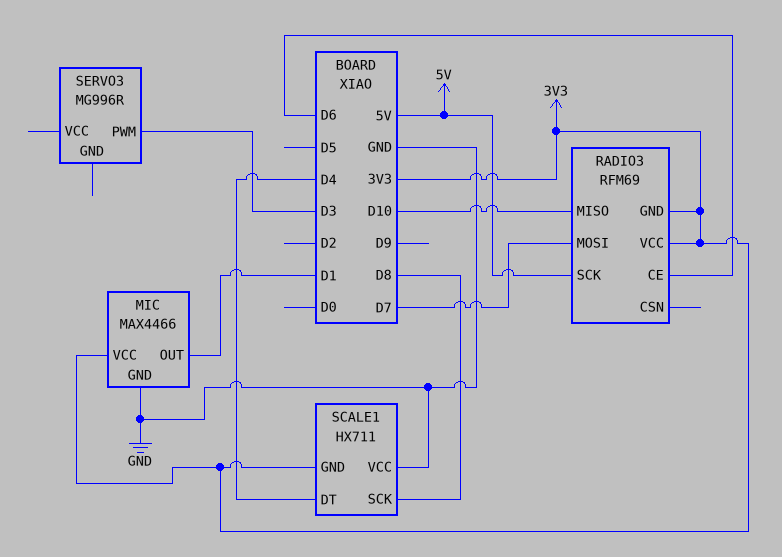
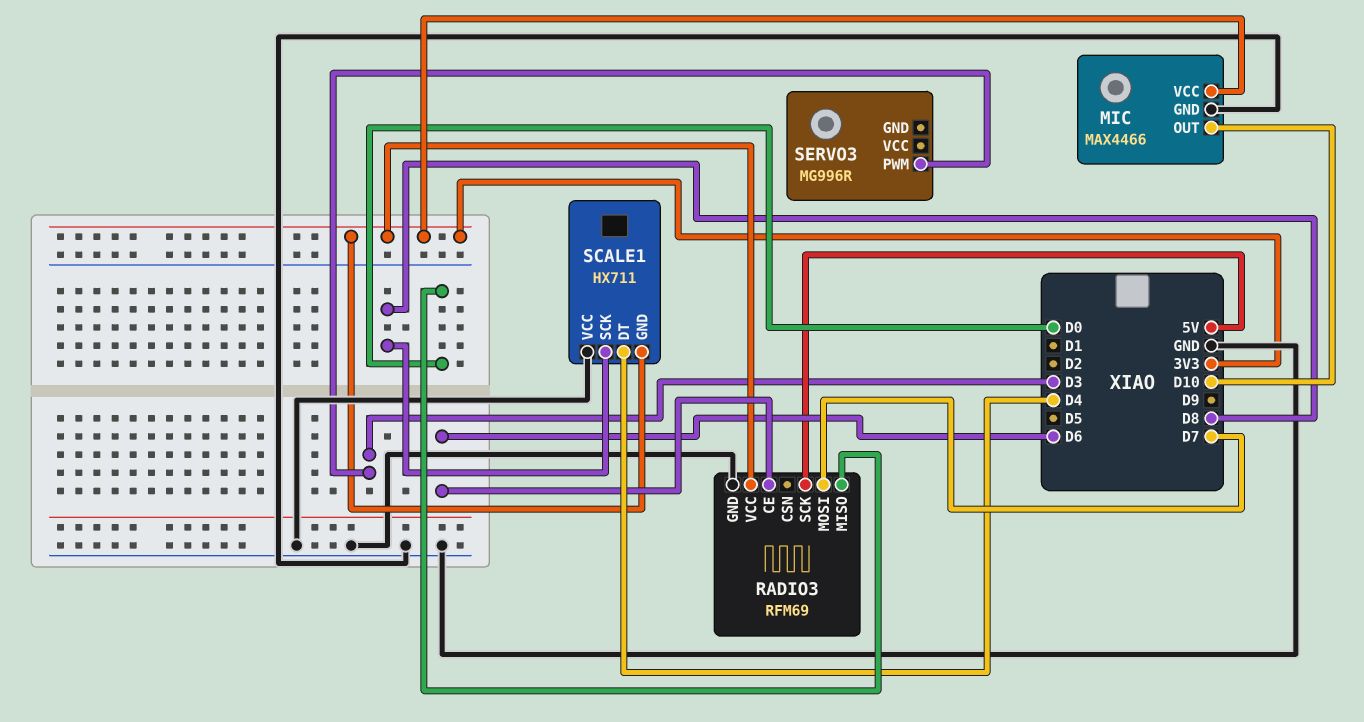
MIC pin OUT: D1 -> D10
RADIO3 pin GND: 3V3 -> GND
RADIO3 pin MISO: D10 -> D0

